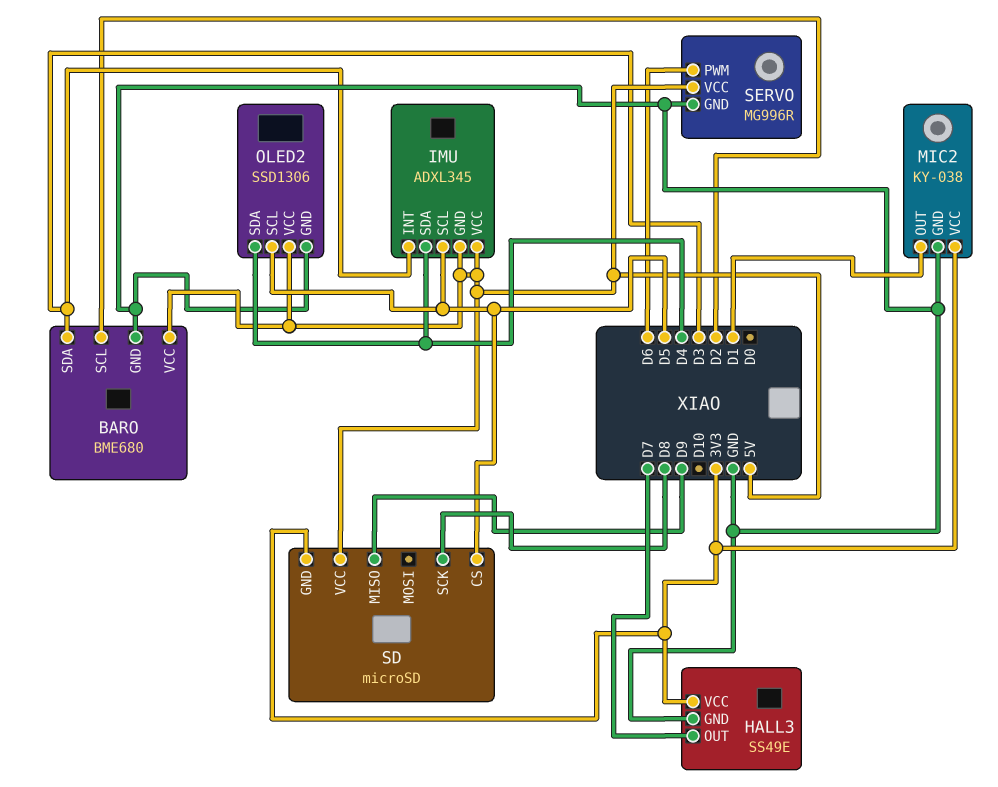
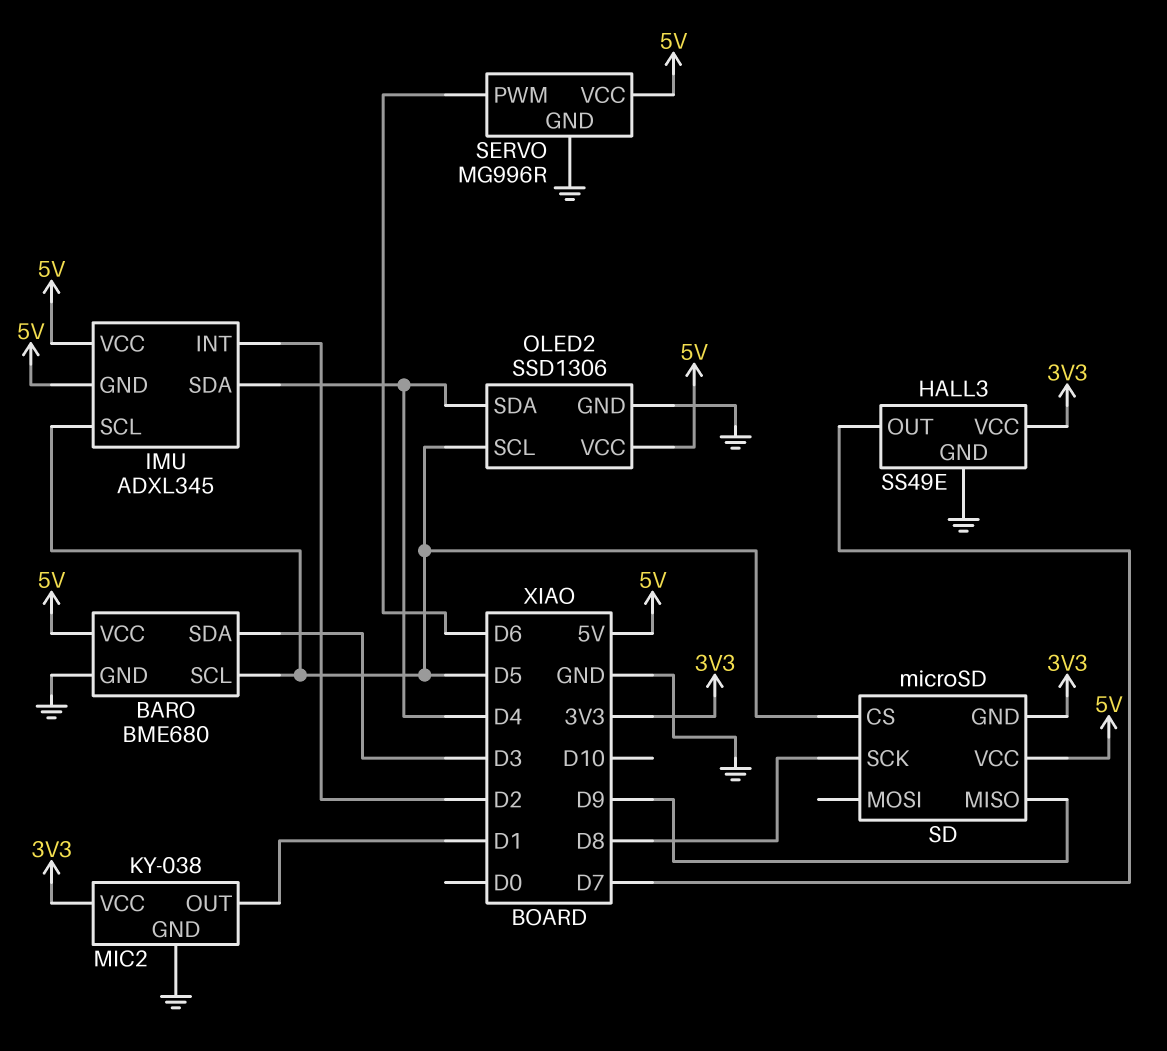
BARO pin SCL: D2 -> D5
IMU pin INT: D3 -> D2

